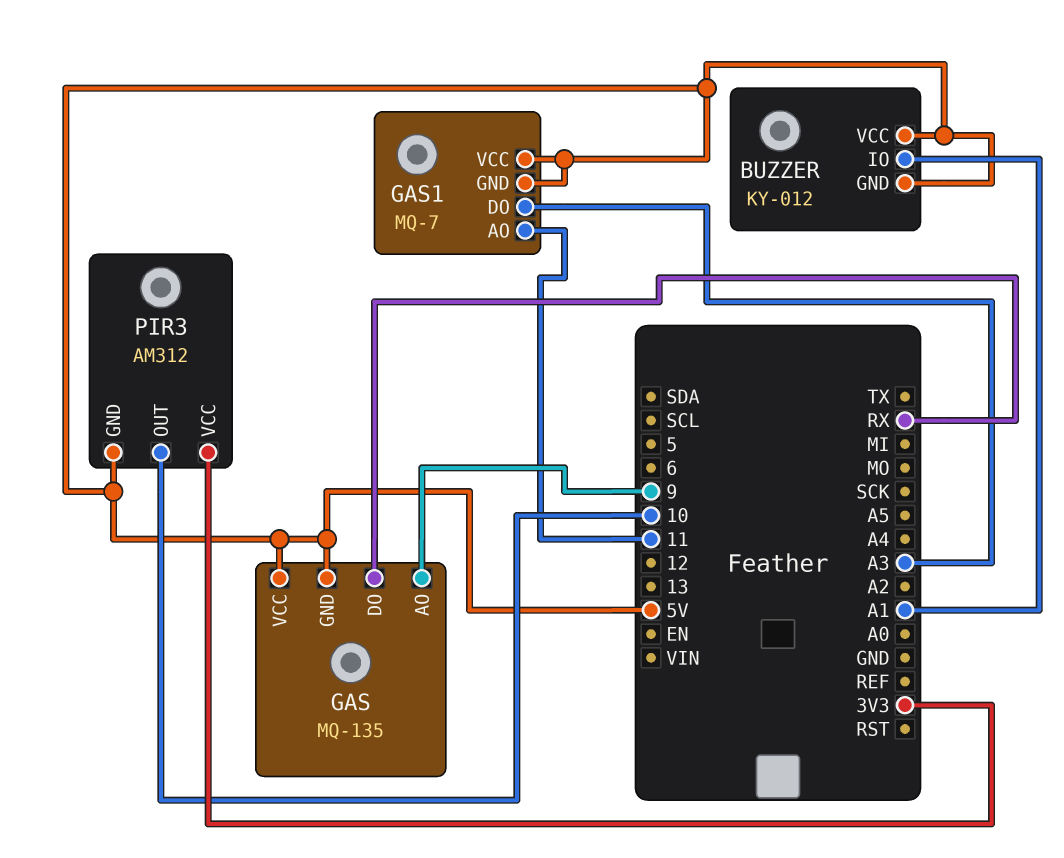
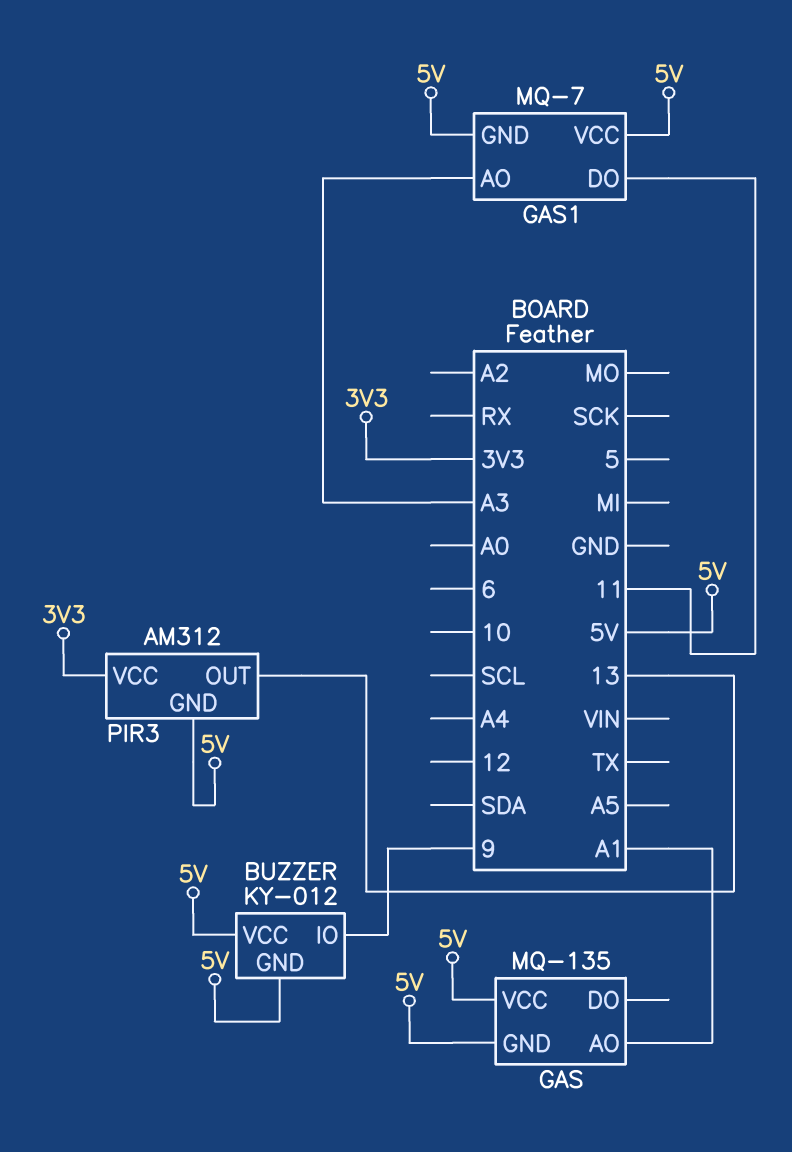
BUZZER pin IO: A1 -> 9
GAS pin AO: 9 -> A1
GAS pin DO: RX -> none
GAS1 pin AO: 11 -> A3
GAS1 pin DO: A3 -> 11
PIR3 pin OUT: 10 -> 13

